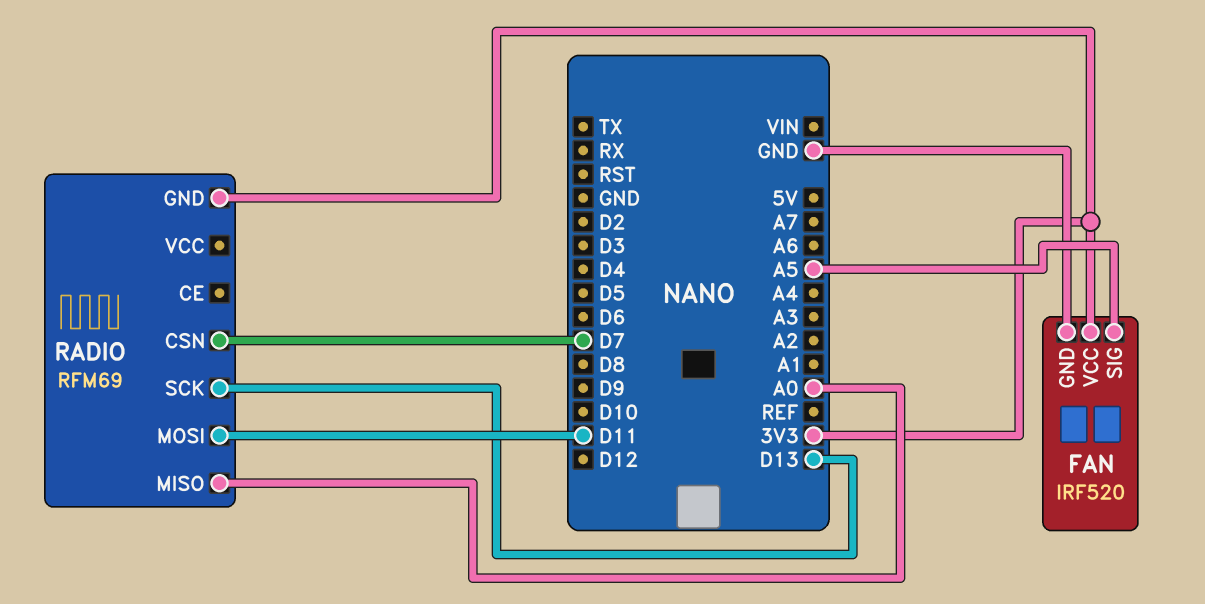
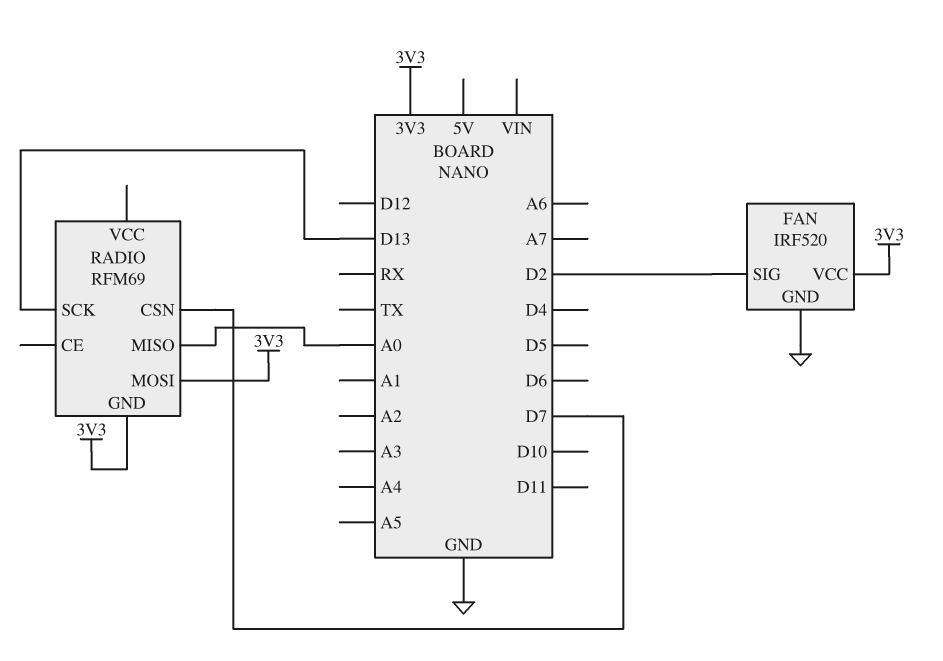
FAN pin SIG: A5 -> D2
RADIO pin MOSI: D11 -> 3V3

